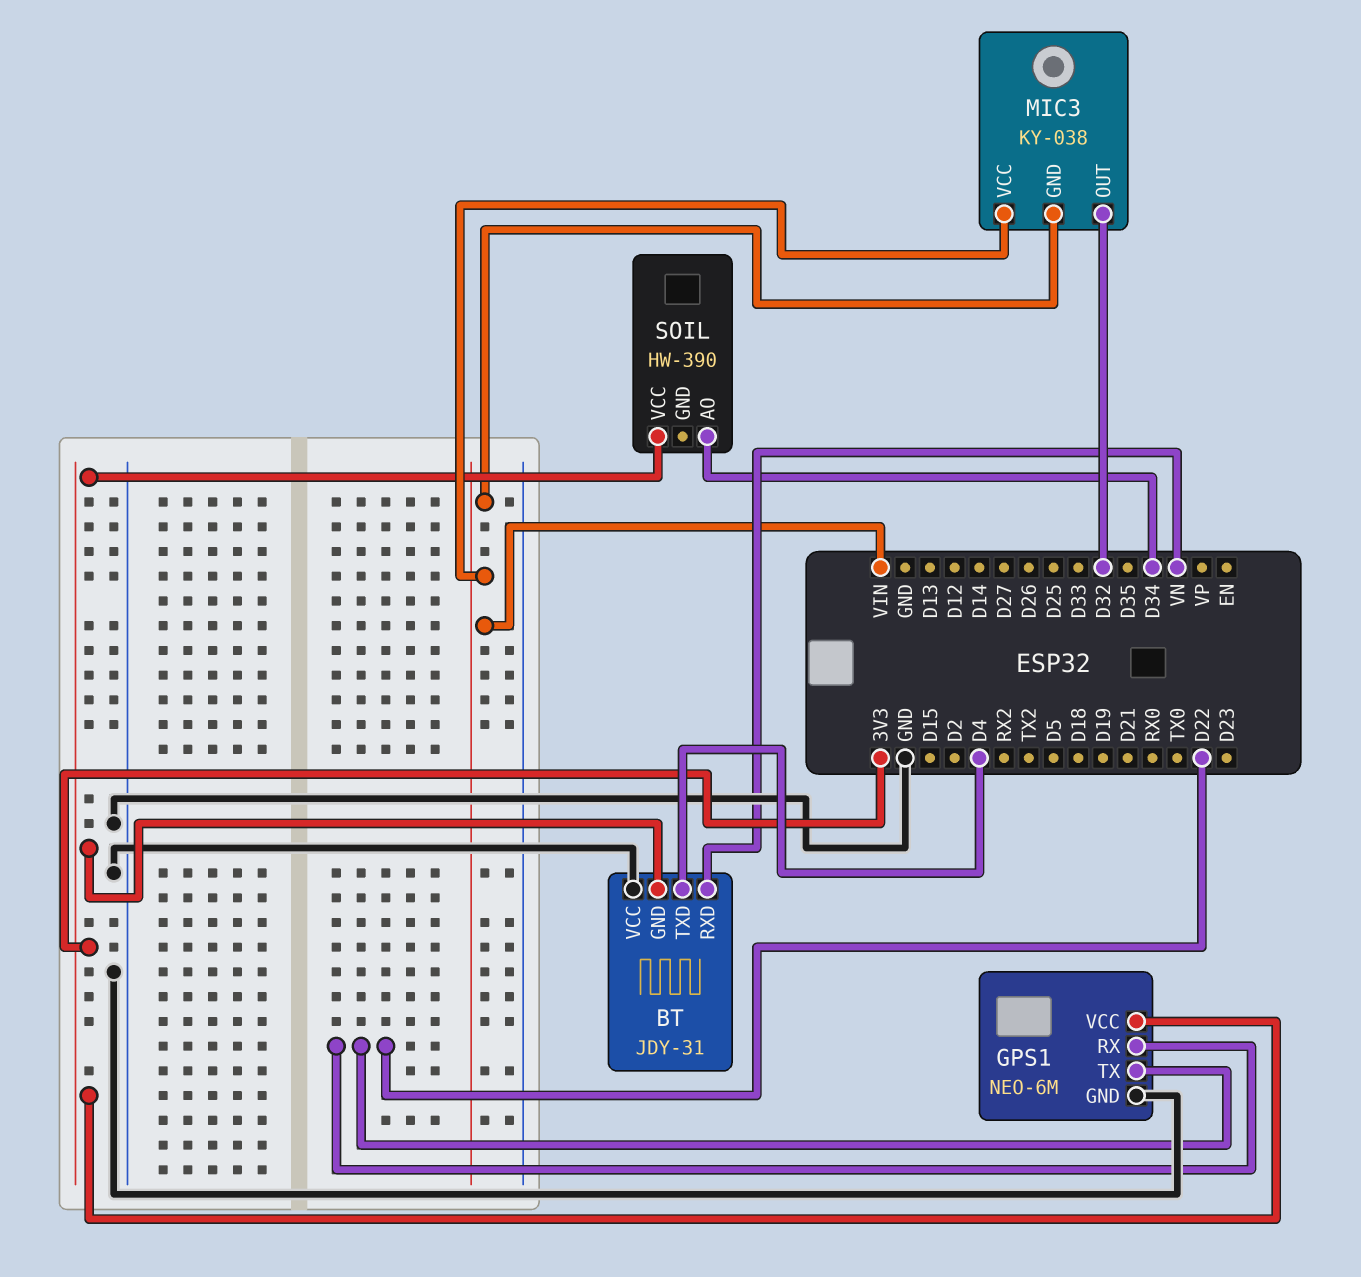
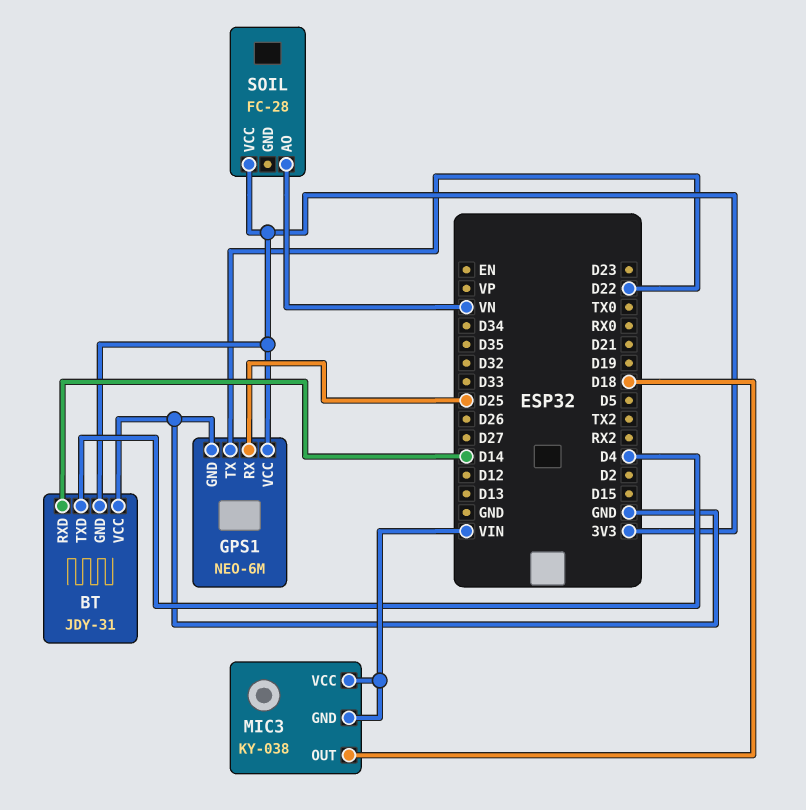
BT pin RXD: VN -> D14
GPS1 pin RX: D22 -> D25
MIC3 pin OUT: D32 -> D18
SOIL: HW-390 -> FC-28
SOIL pin AO: D34 -> VN

